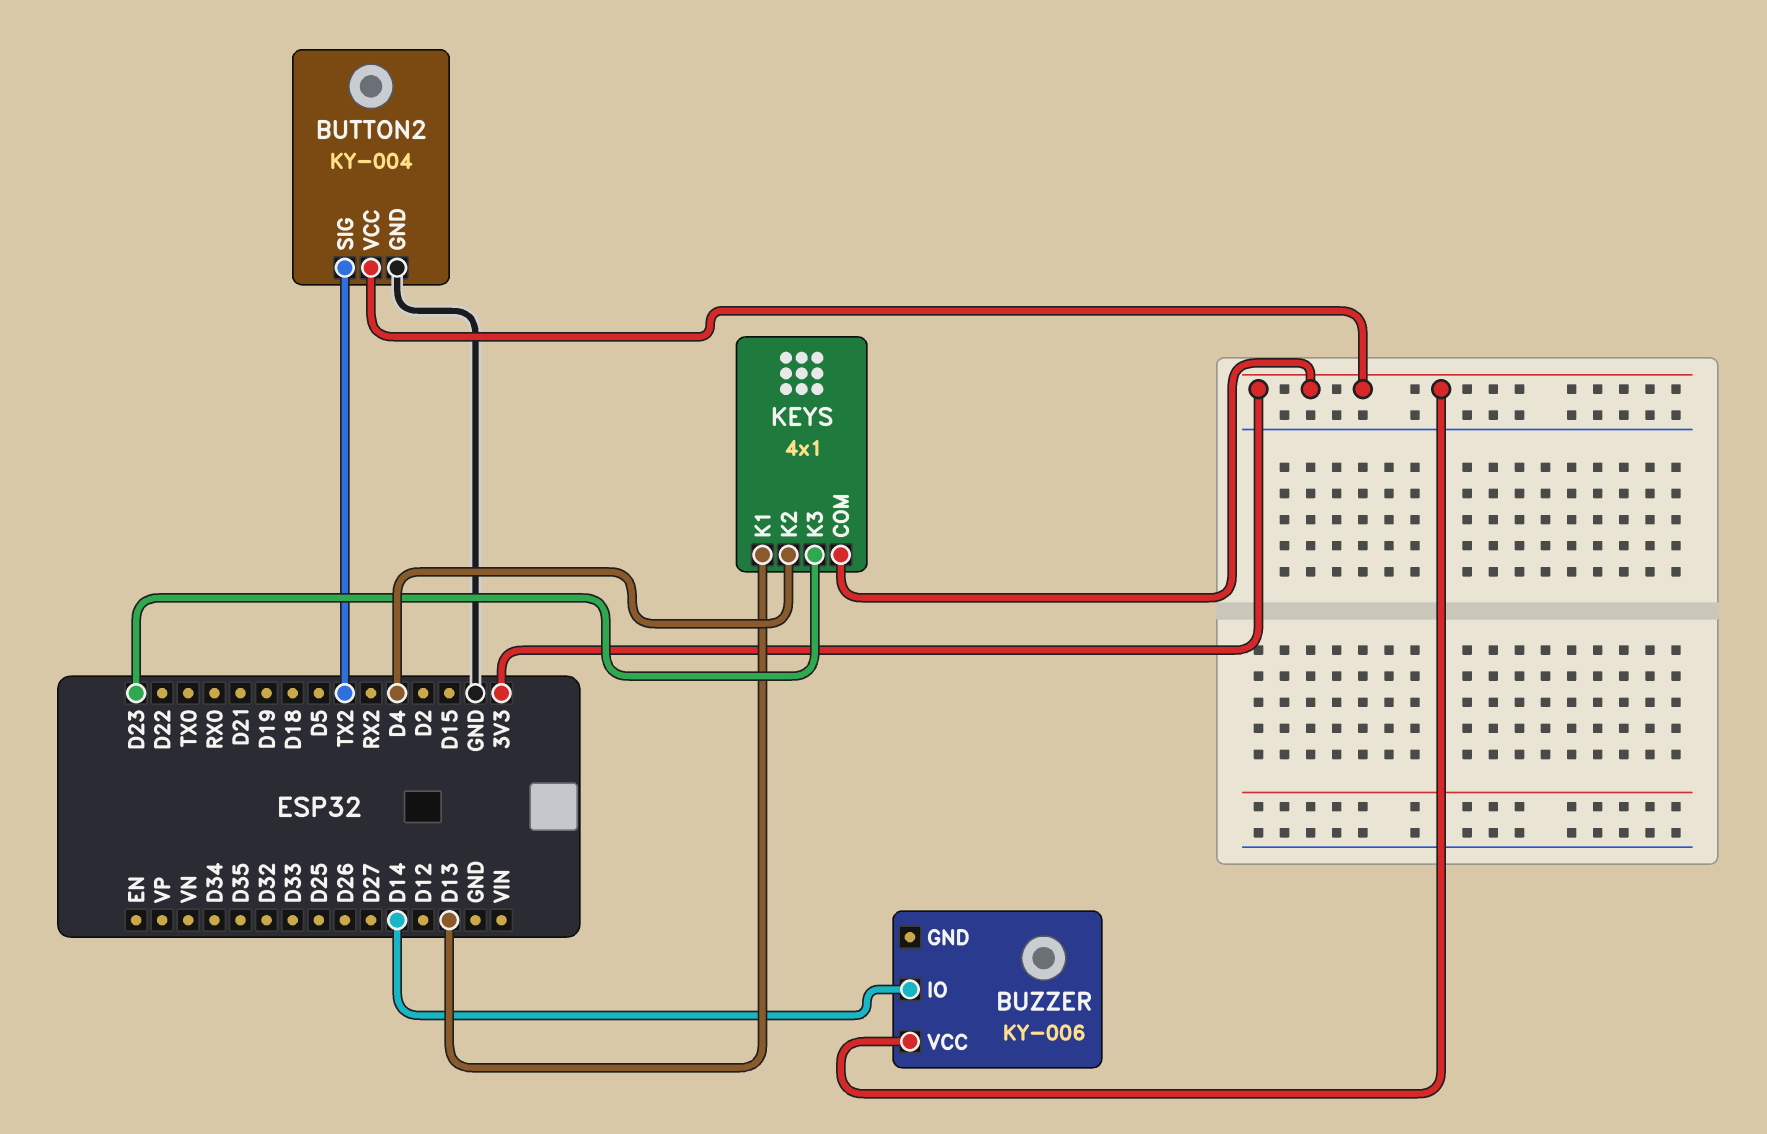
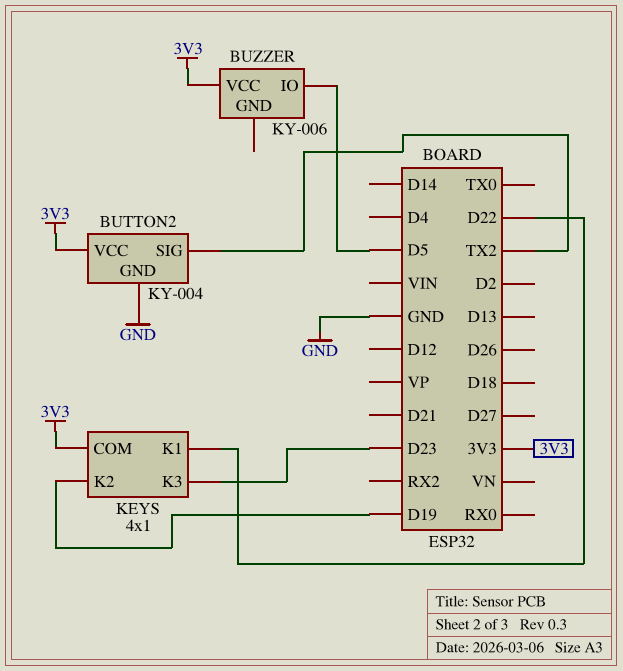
BUZZER pin IO: D14 -> D5
KEYS pin K1: D13 -> D22
KEYS pin K2: D4 -> D19

